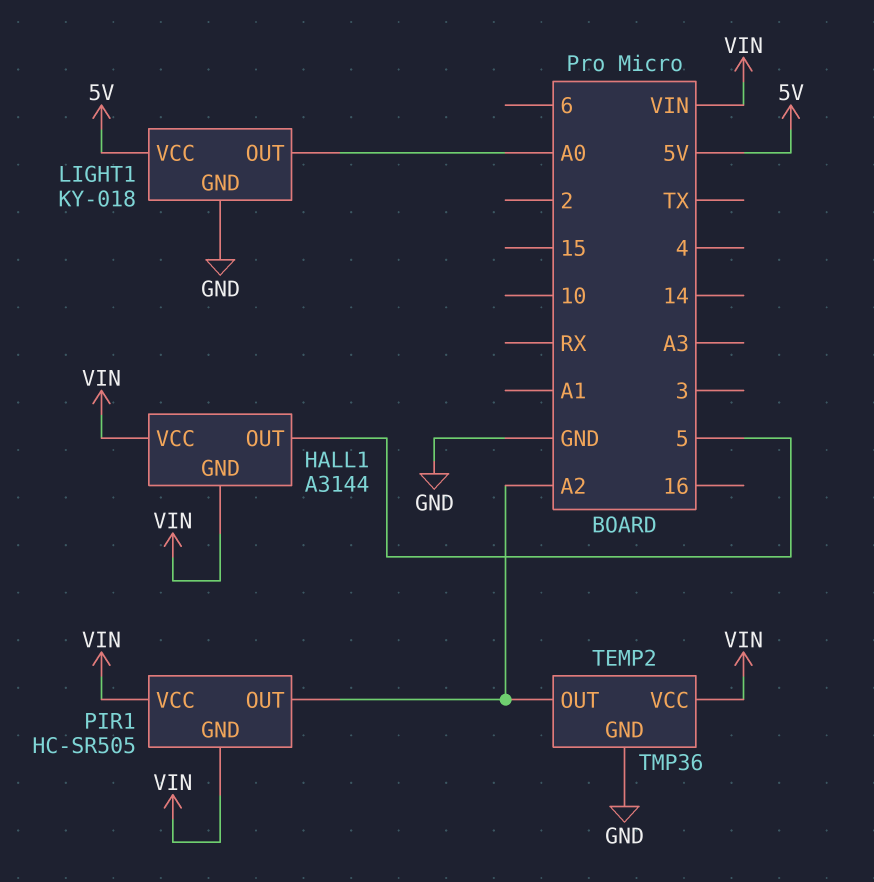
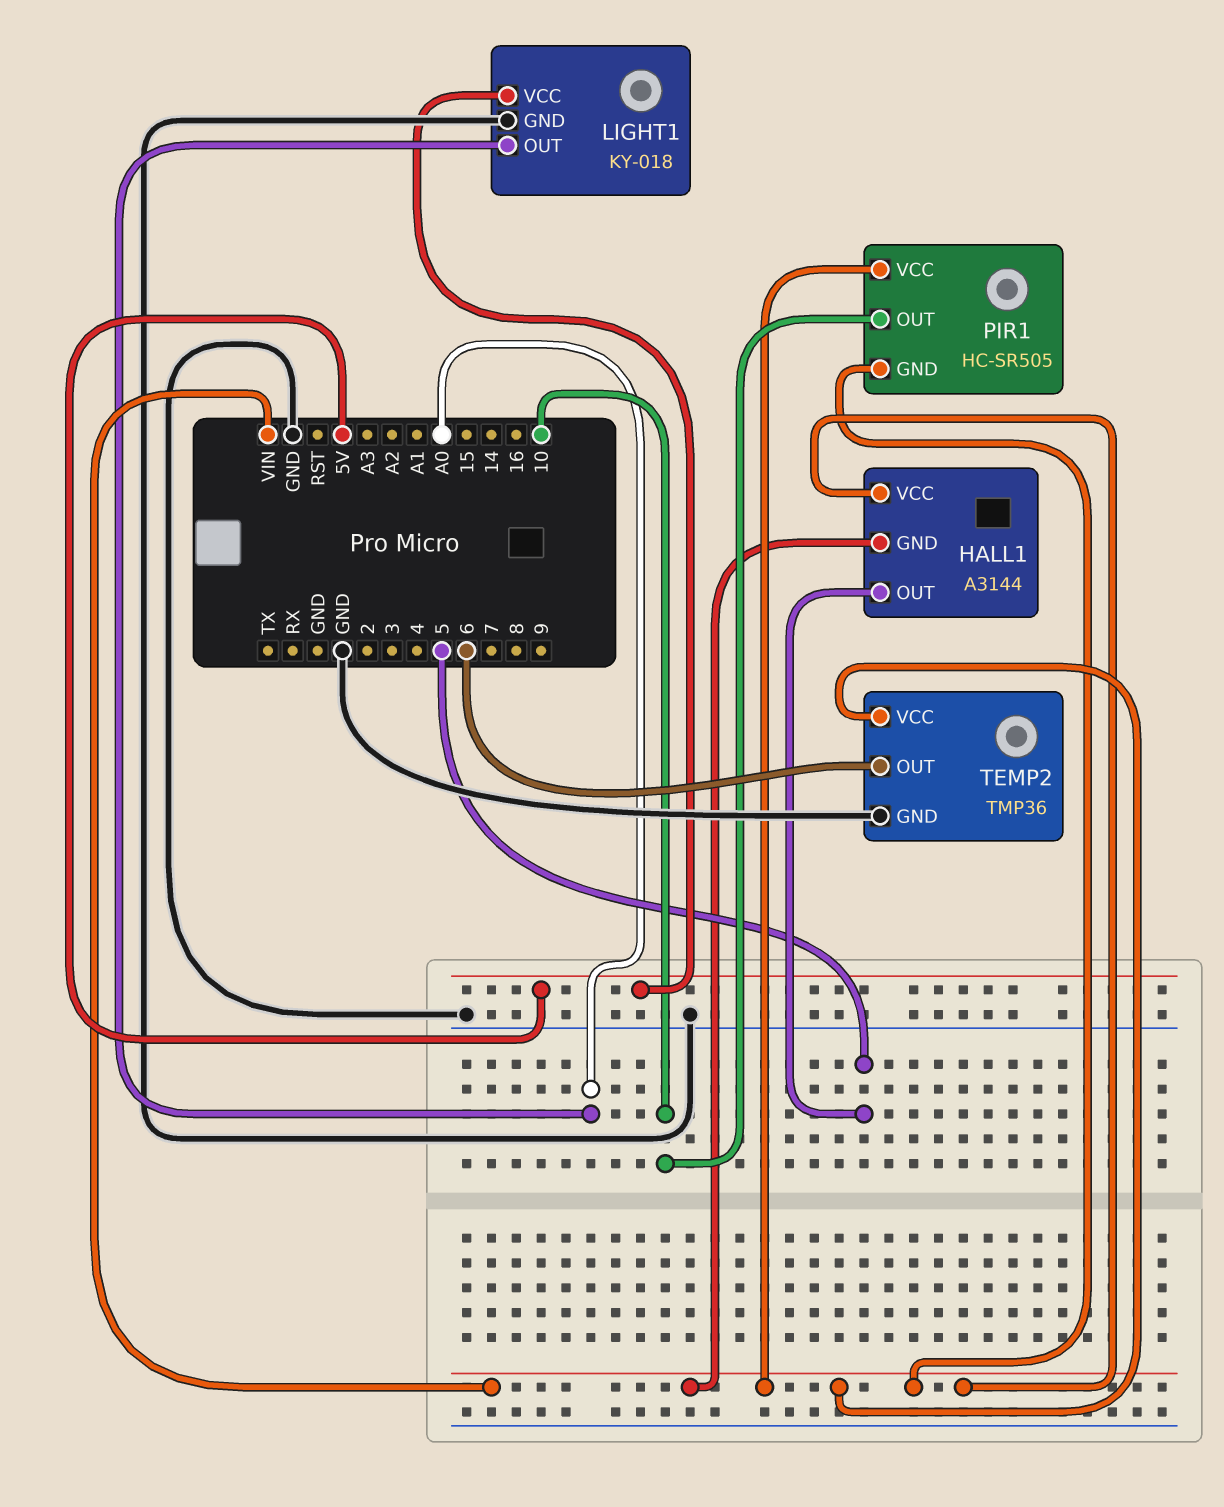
PIR1 pin OUT: A2 -> 10
TEMP2 pin OUT: A2 -> 6

